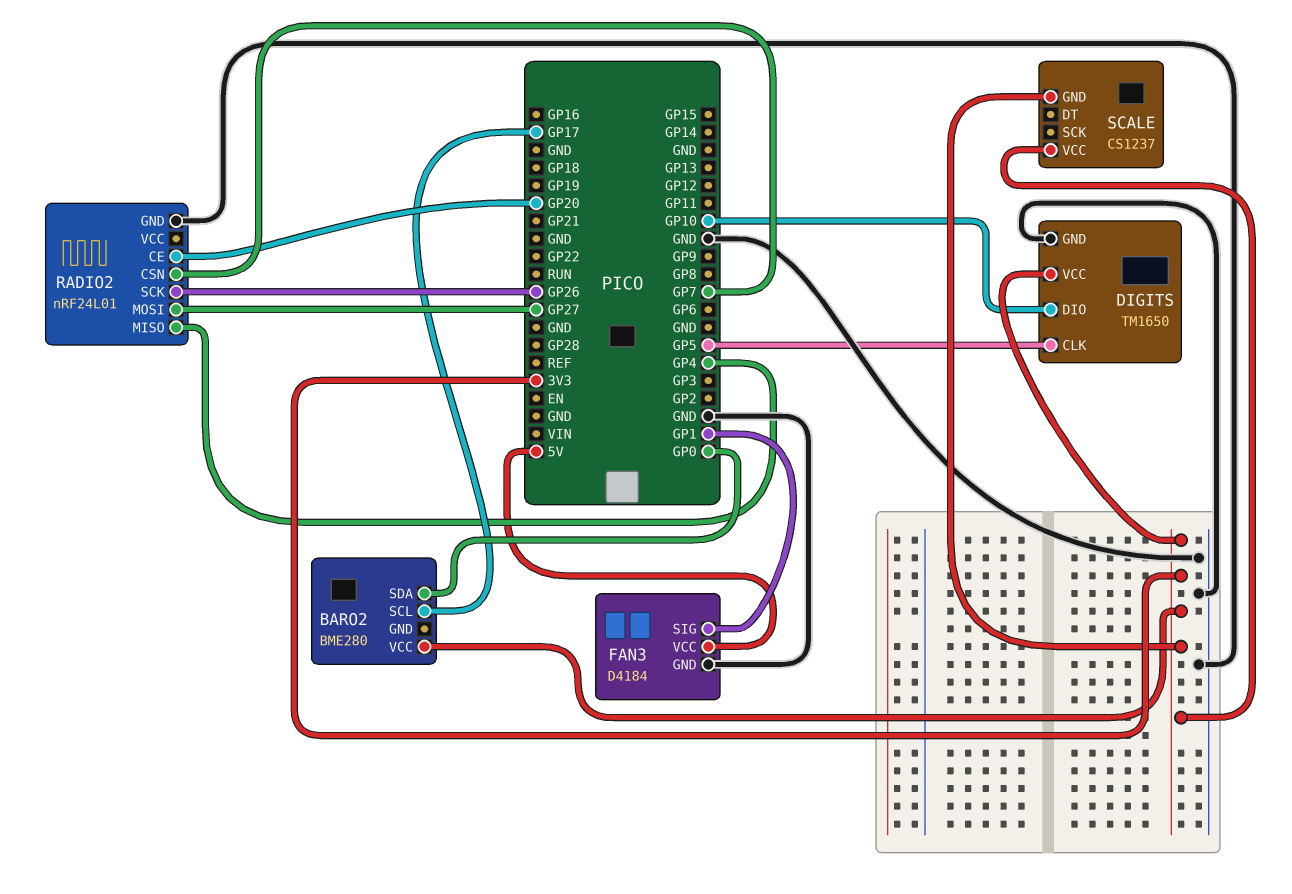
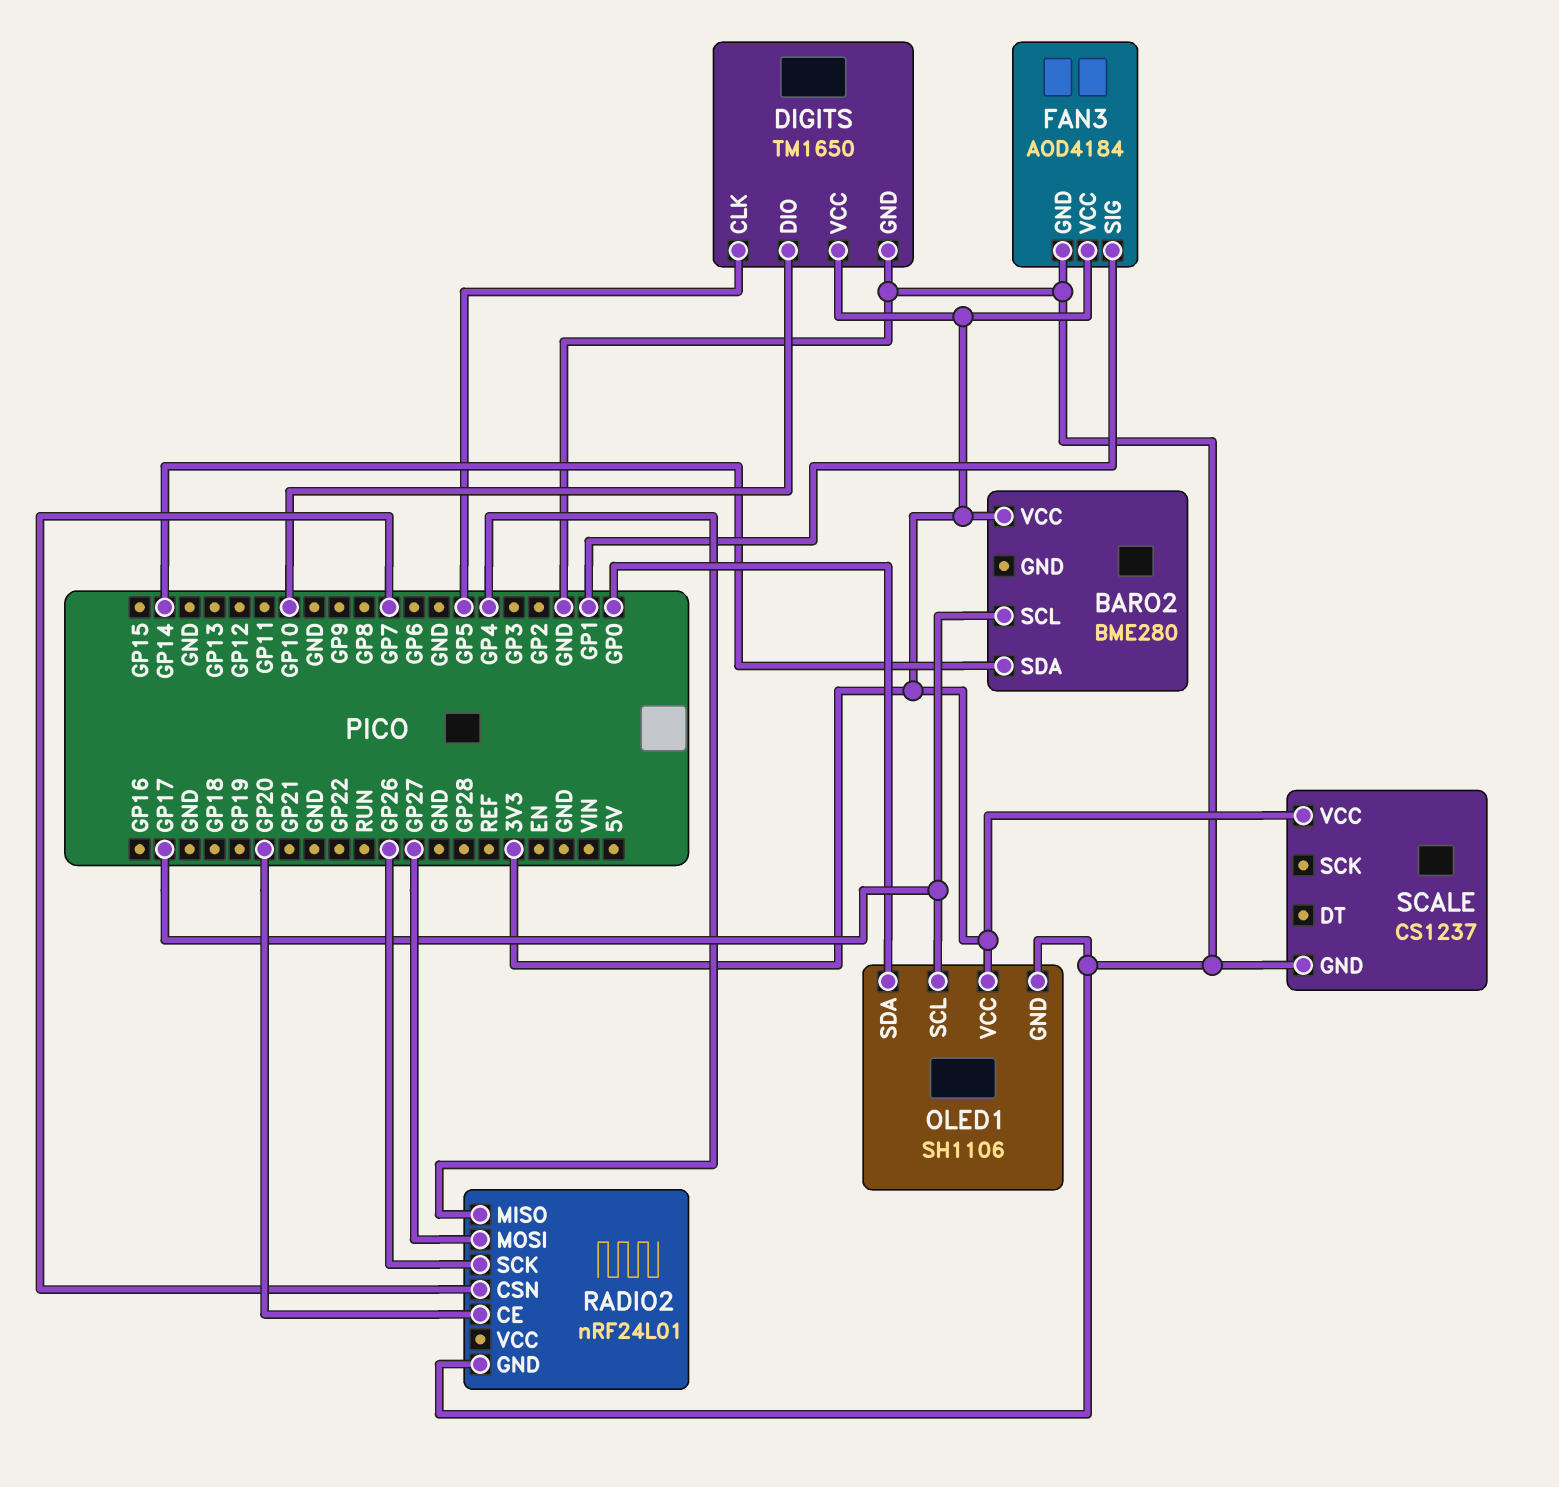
BARO2 pin SDA: GP0 -> GP14
FAN3: D4184 -> AOD4184
FAN3 pin VCC: 5V -> 3V3
OLED1: none -> SH1106
OLED1 pin GND: none -> GND
OLED1 pin SCL: none -> GP17
OLED1 pin SDA: none -> GP0
OLED1 pin VCC: none -> 3V3
SCALE pin GND: 3V3 -> GND

